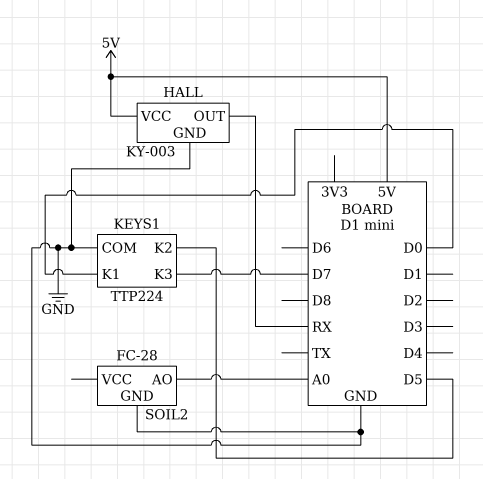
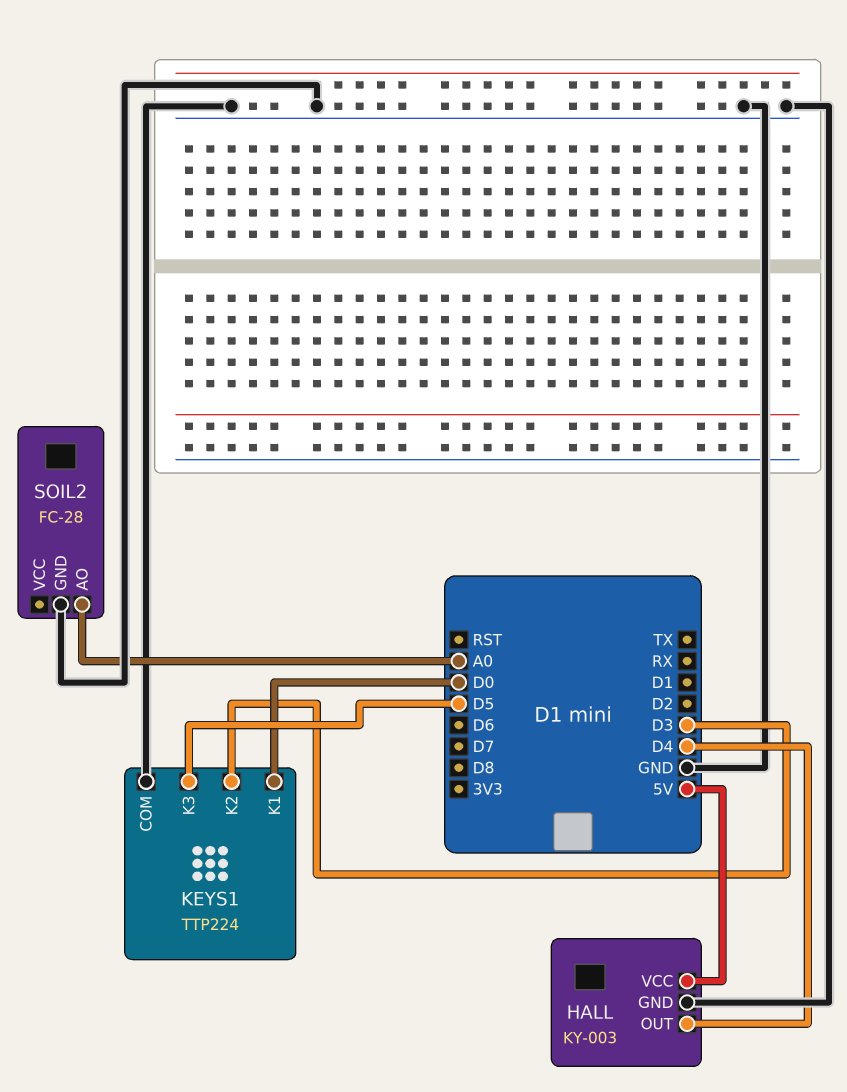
HALL pin OUT: RX -> D4
KEYS1 pin K2: D5 -> D3
KEYS1 pin K3: D7 -> D5

